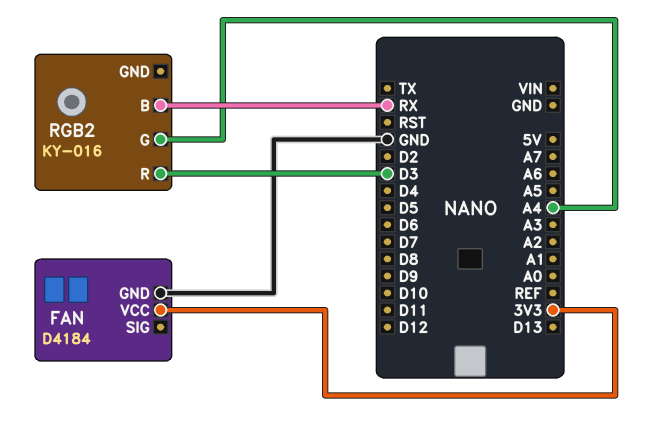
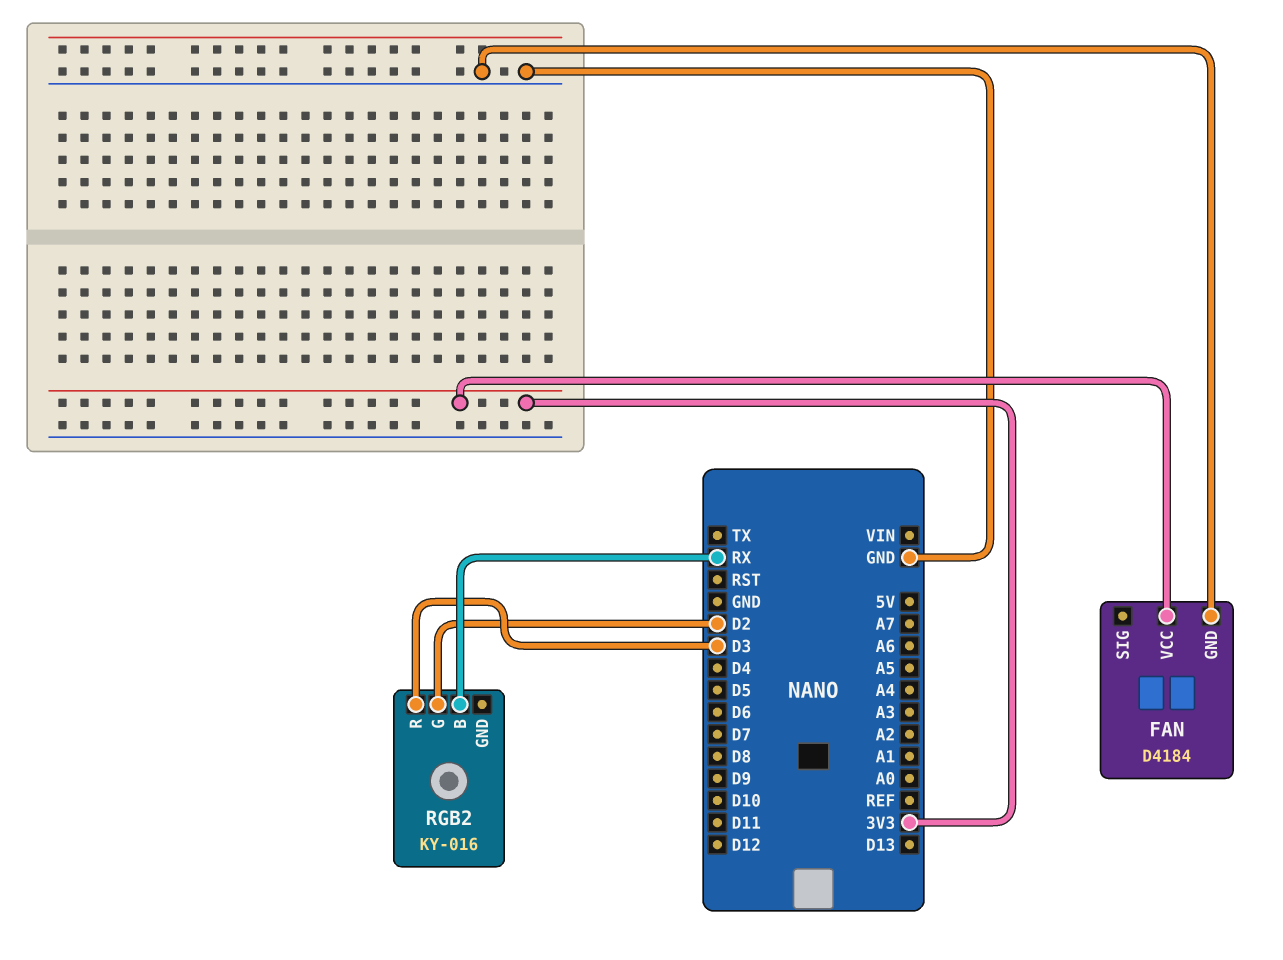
RGB2 pin G: A4 -> D2

